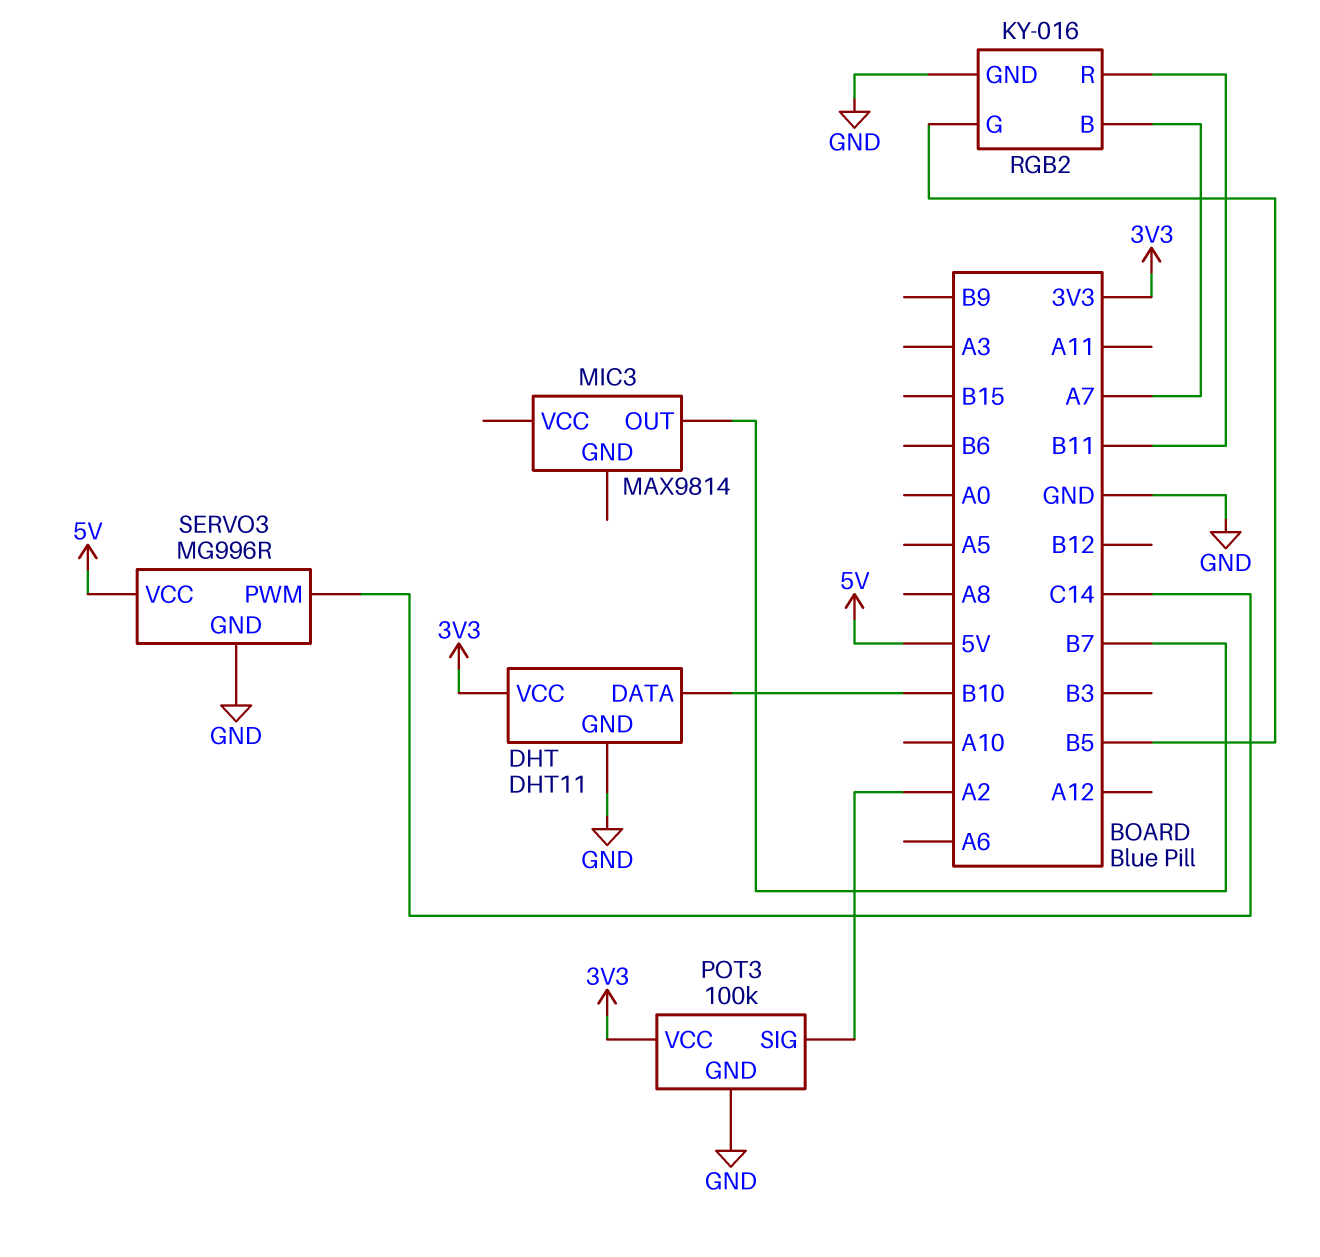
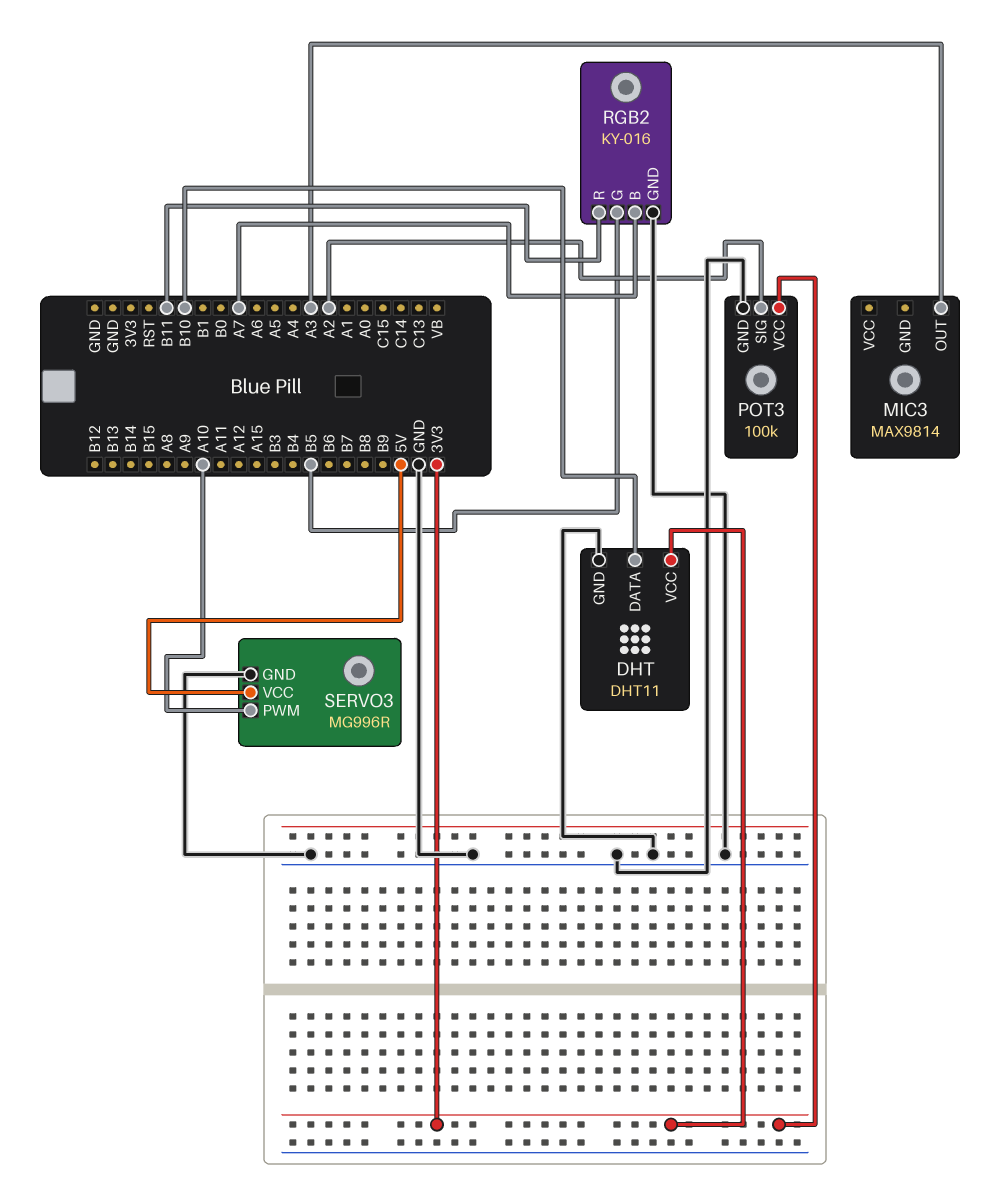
MIC3 pin OUT: B7 -> A3
SERVO3 pin PWM: C14 -> A10

